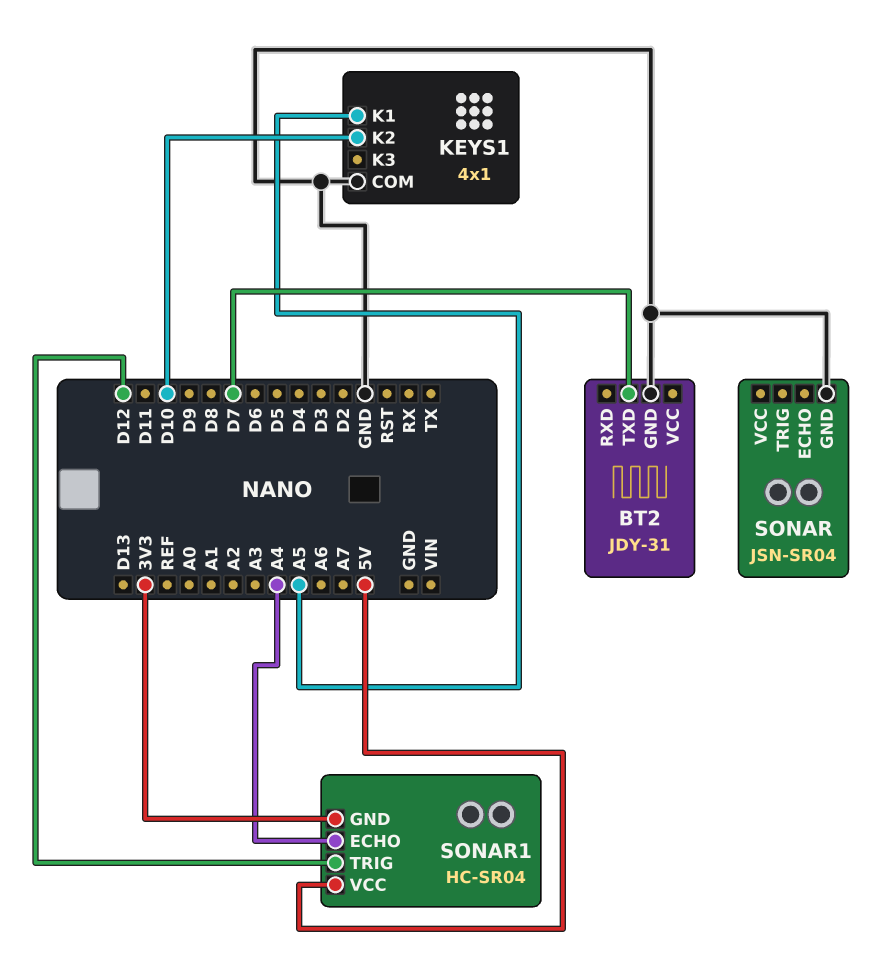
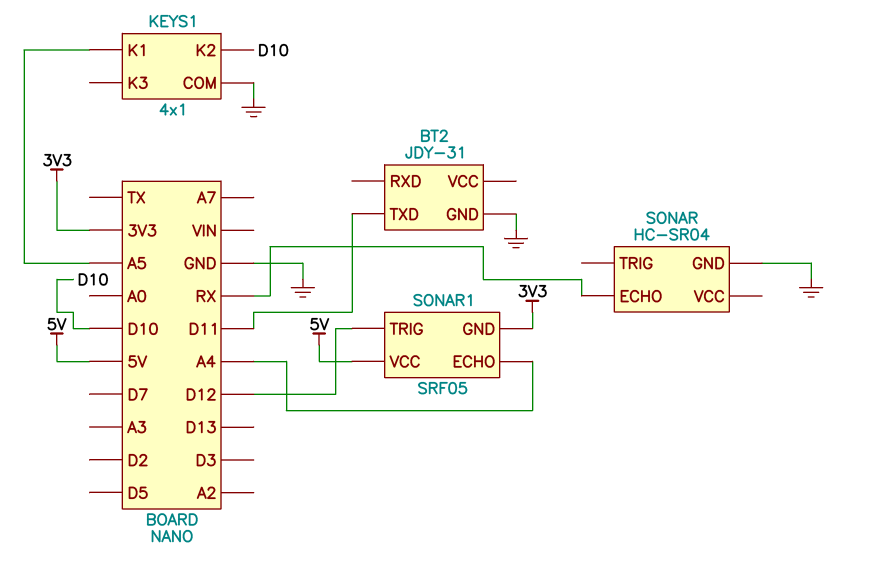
BT2 pin TXD: D7 -> D11
SONAR: JSN-SR04 -> HC-SR04
SONAR pin ECHO: none -> RX
SONAR1: HC-SR04 -> SRF05

